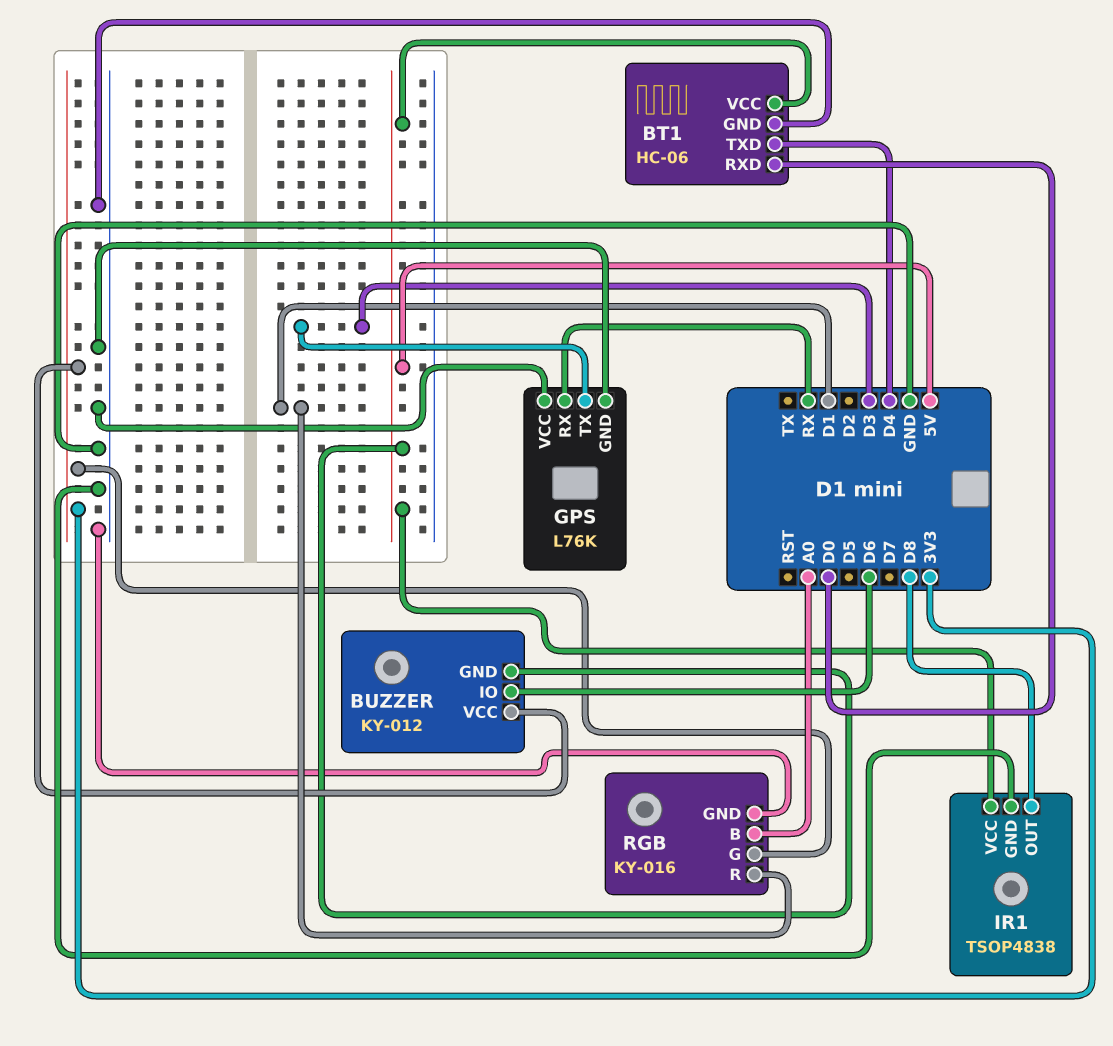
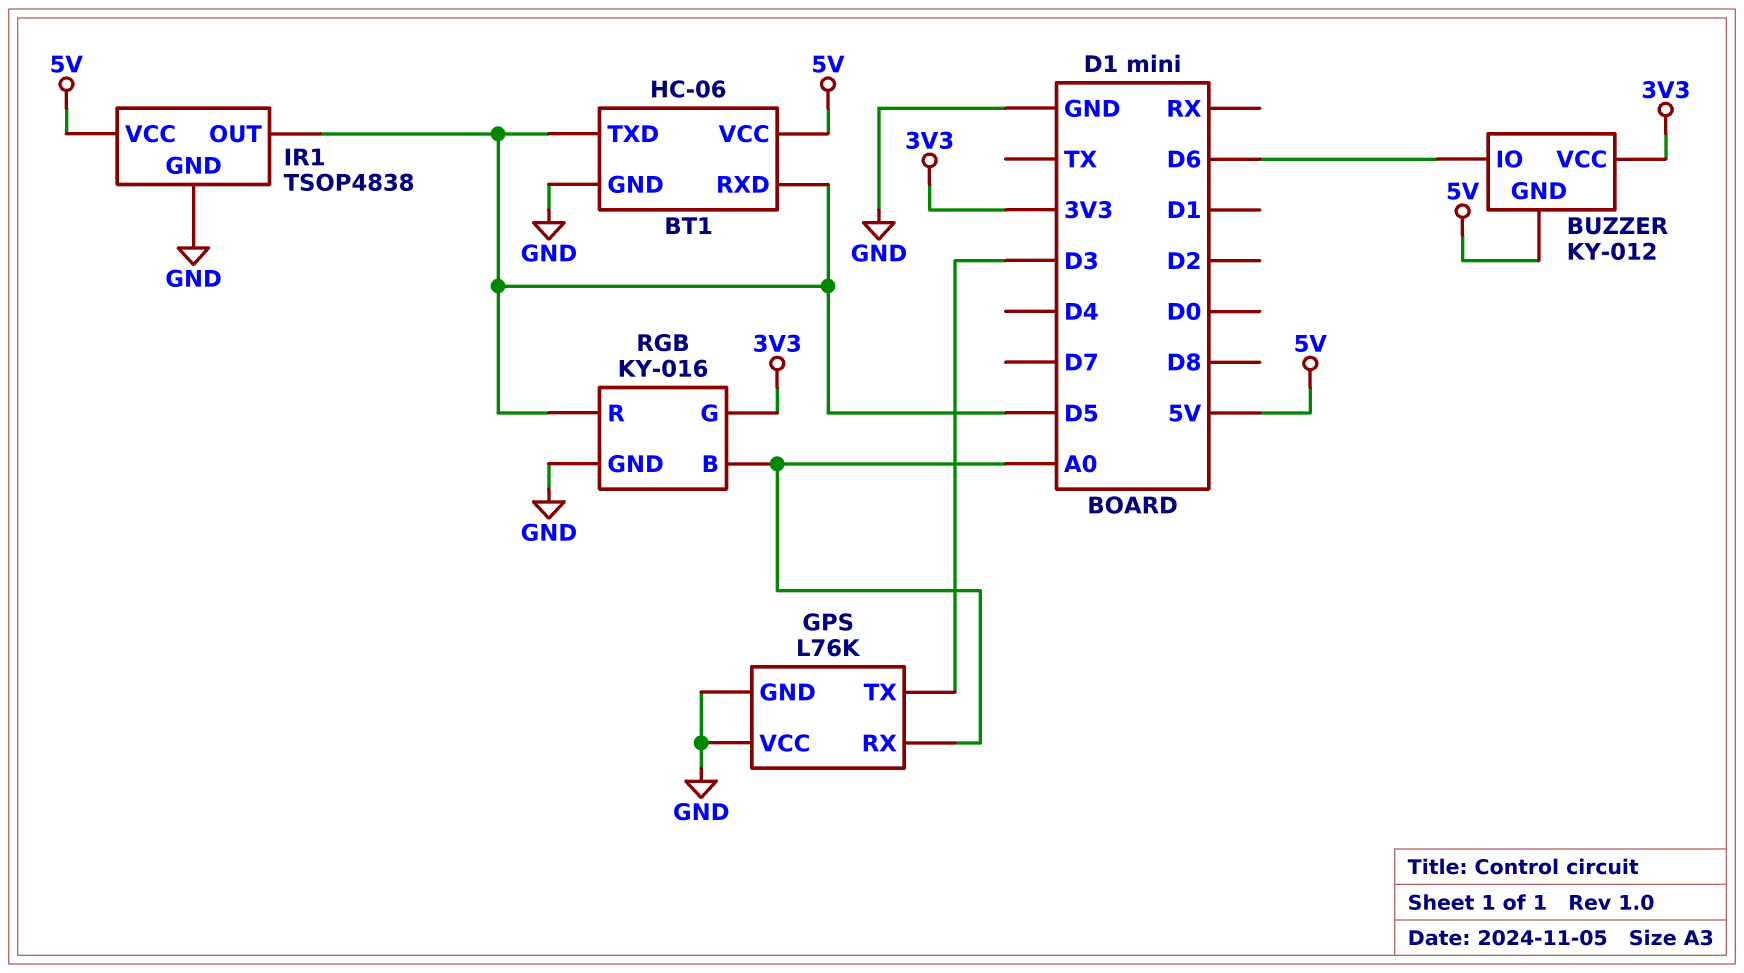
BT1 pin RXD: D0 -> D5
BT1 pin TXD: D4 -> D5
GPS pin RX: RX -> A0
IR1 pin OUT: D8 -> D5
RGB pin R: D1 -> D5

